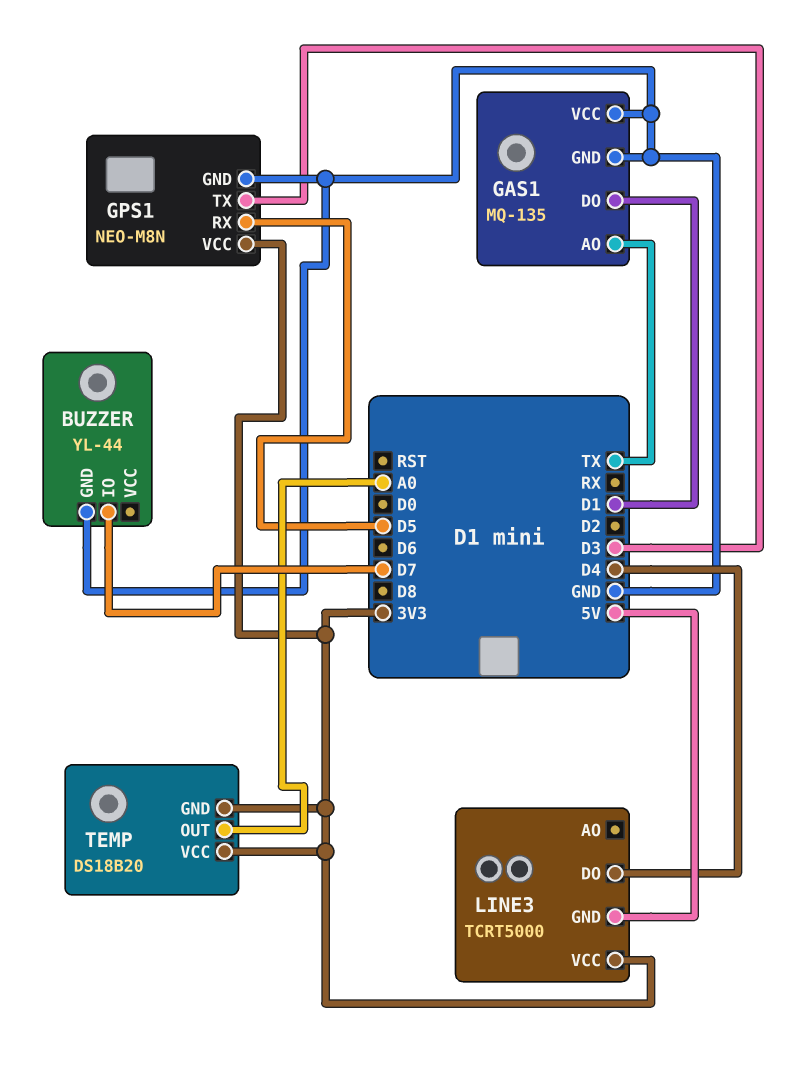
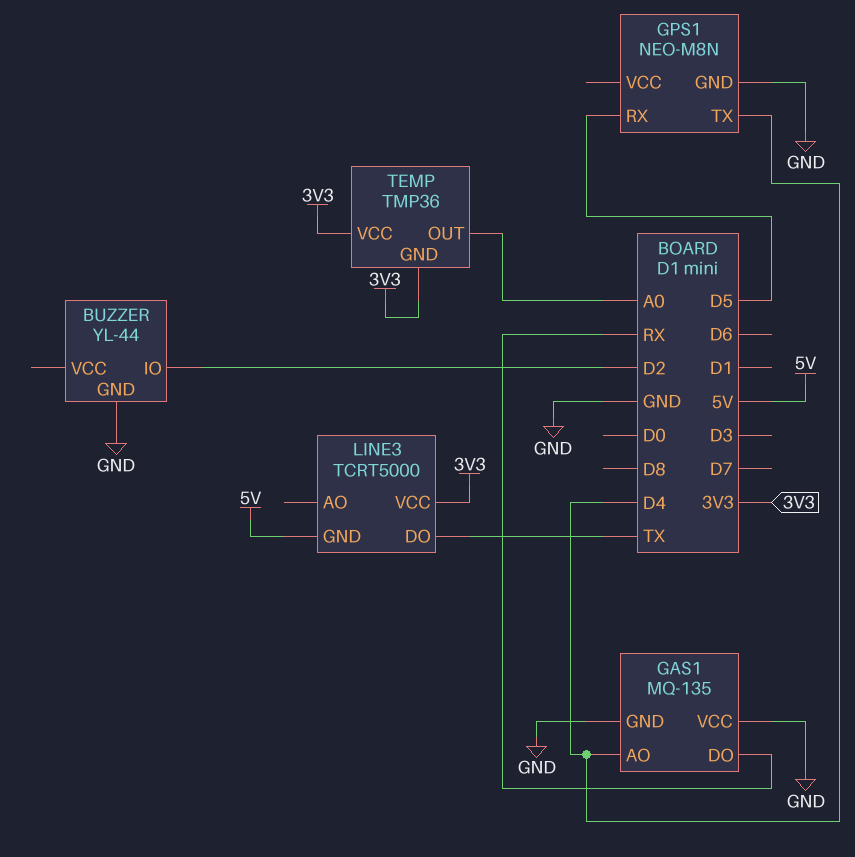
BUZZER pin IO: D7 -> D2
GAS1 pin AO: TX -> D4
GAS1 pin DO: D1 -> RX
GPS1 pin TX: D3 -> D4
GPS1 pin VCC: 3V3 -> none
LINE3 pin DO: D4 -> TX
TEMP: DS18B20 -> TMP36

